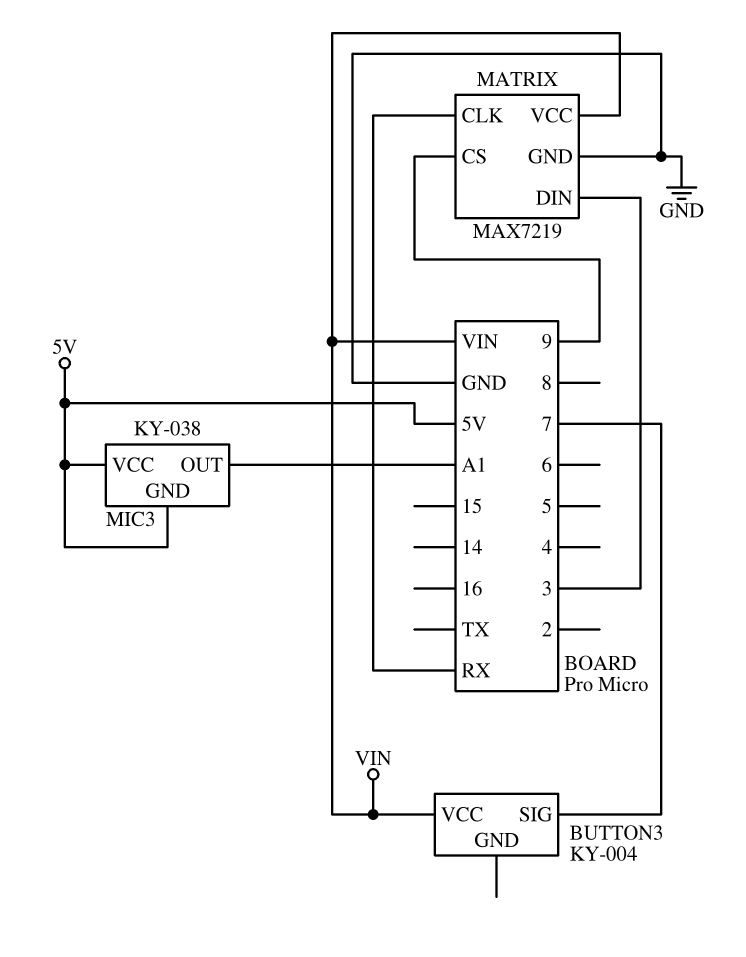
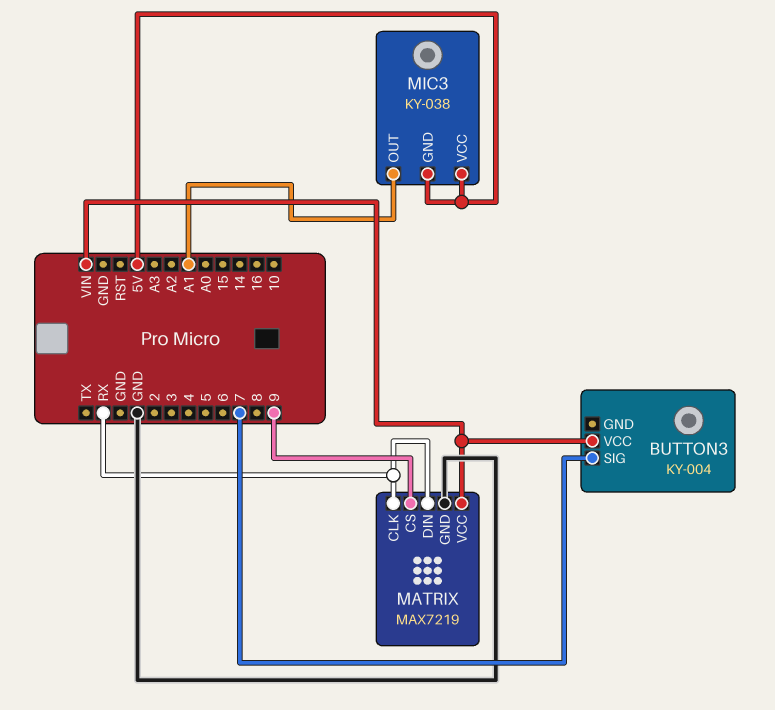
MATRIX pin DIN: 3 -> RX

